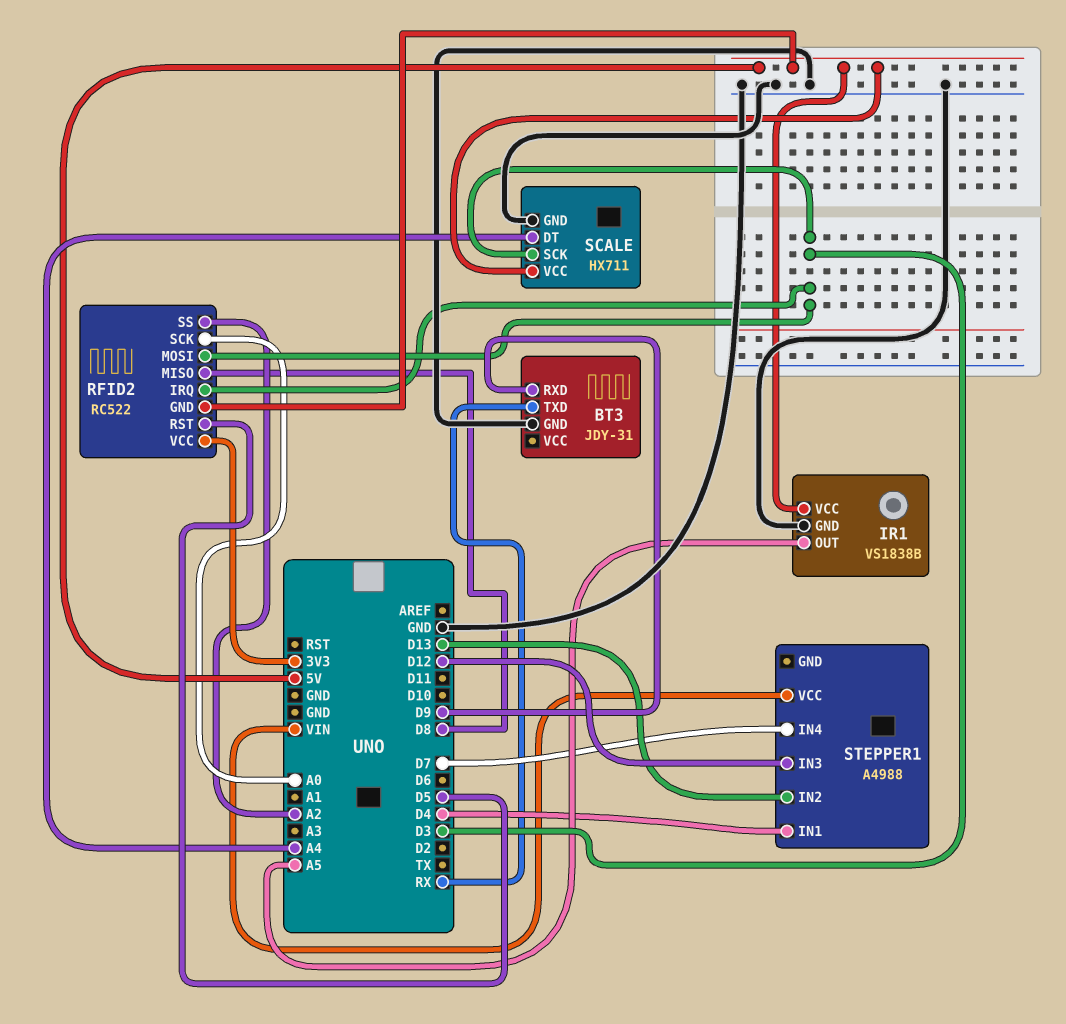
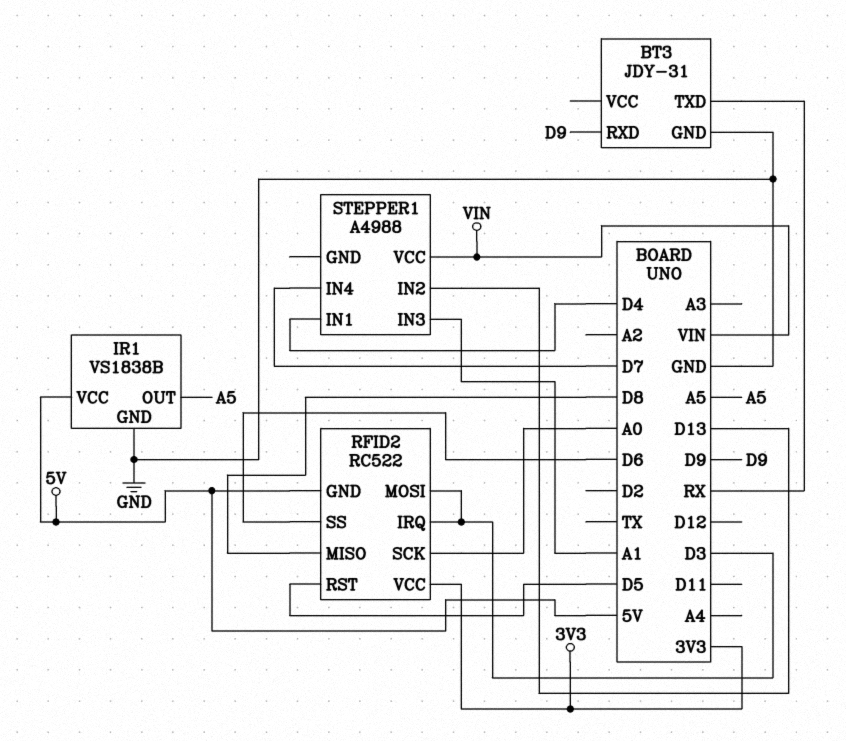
RFID2 pin SS: A2 -> D6
SCALE: HX711 -> none
SCALE pin DT: A4 -> none
SCALE pin GND: GND -> none
SCALE pin SCK: D3 -> none
SCALE pin VCC: 5V -> none
STEPPER1 pin IN3: D12 -> A1

